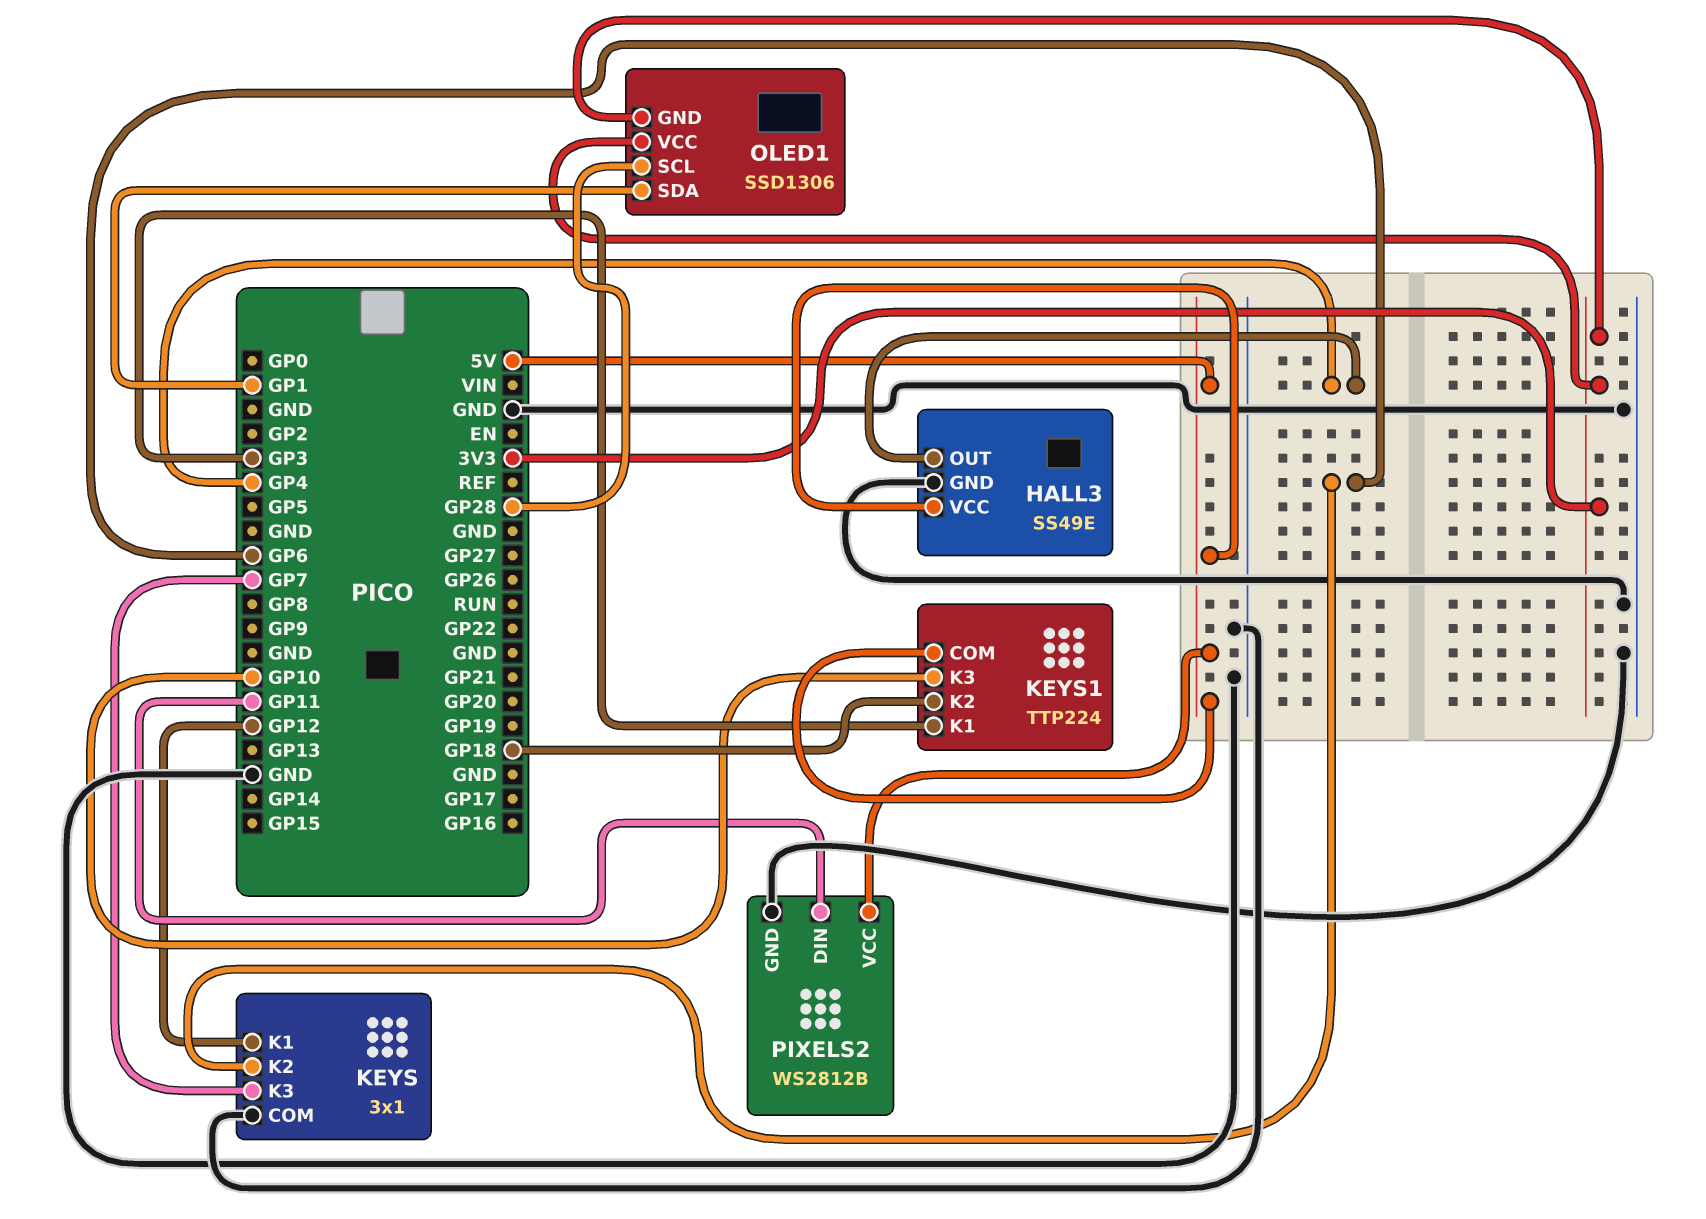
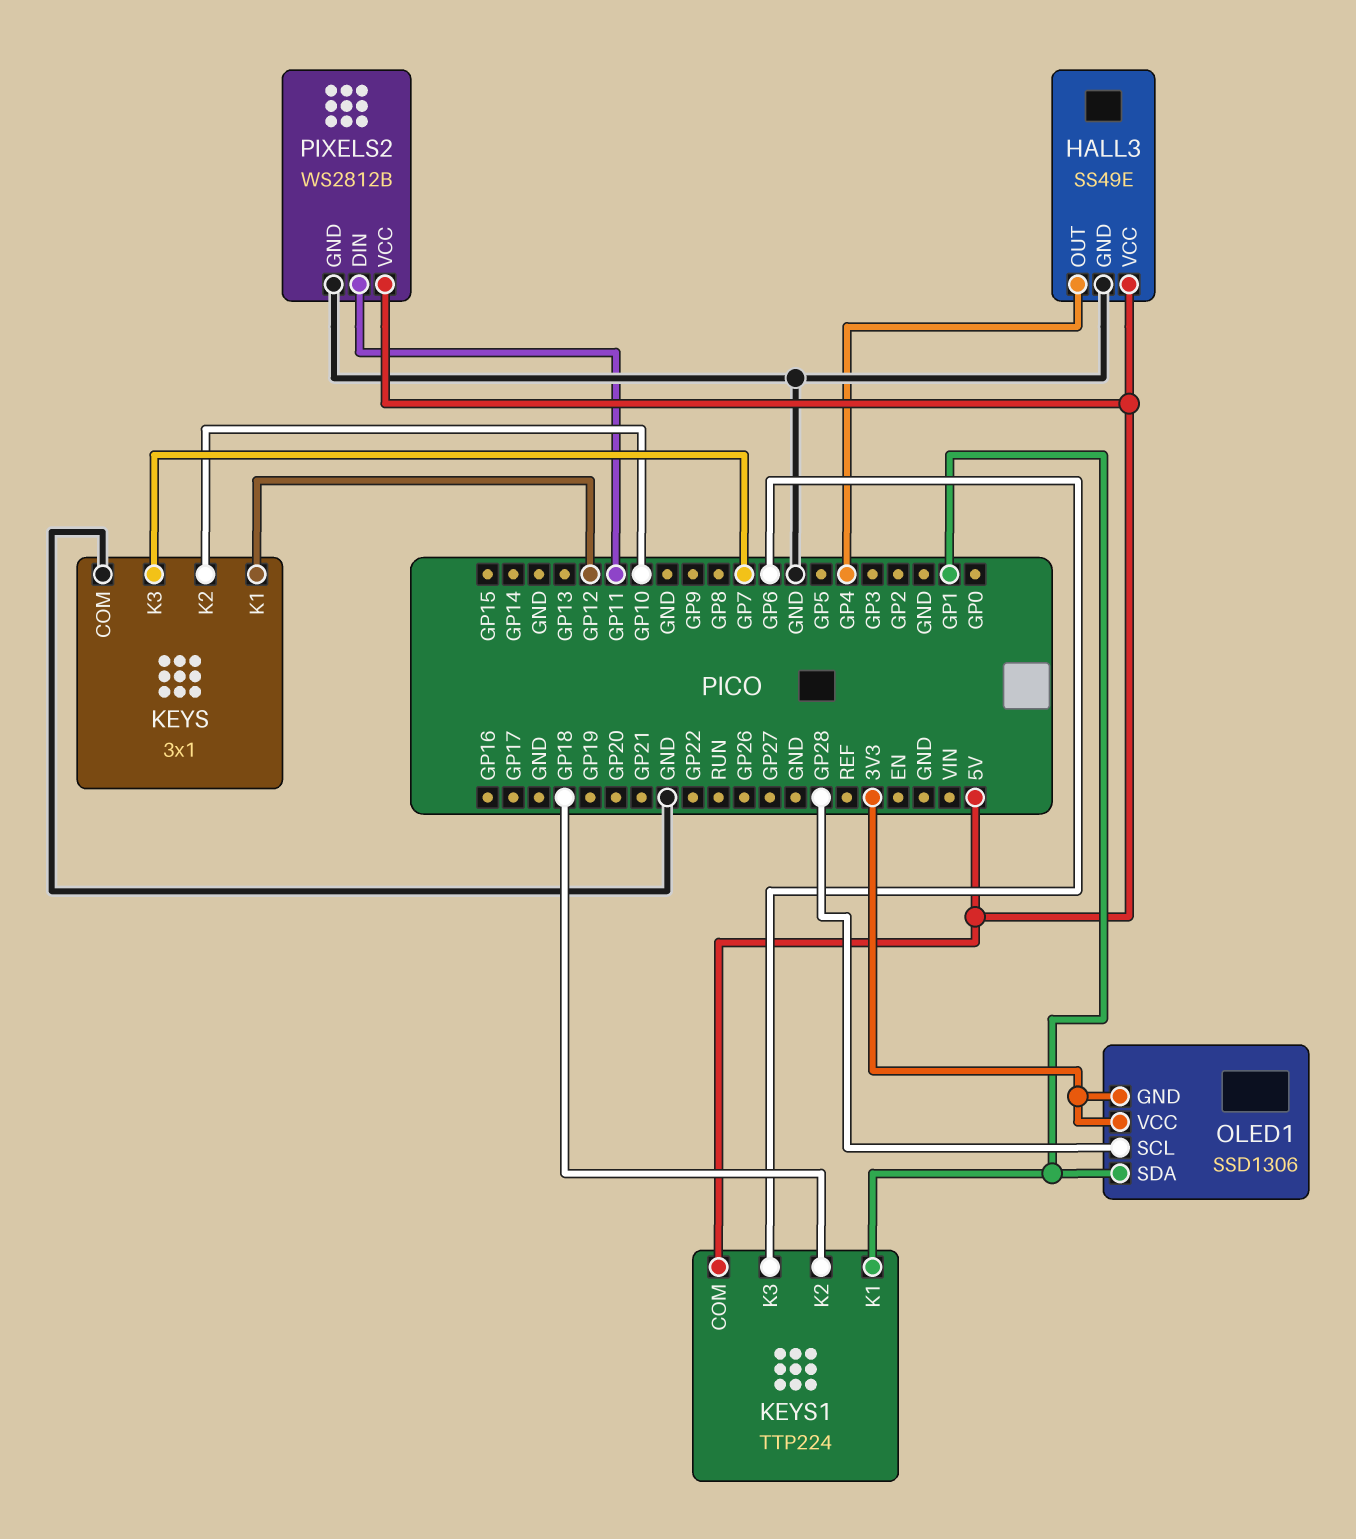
KEYS pin K2: GP6 -> GP10
KEYS1 pin K1: GP3 -> GP1
KEYS1 pin K3: GP10 -> GP6

